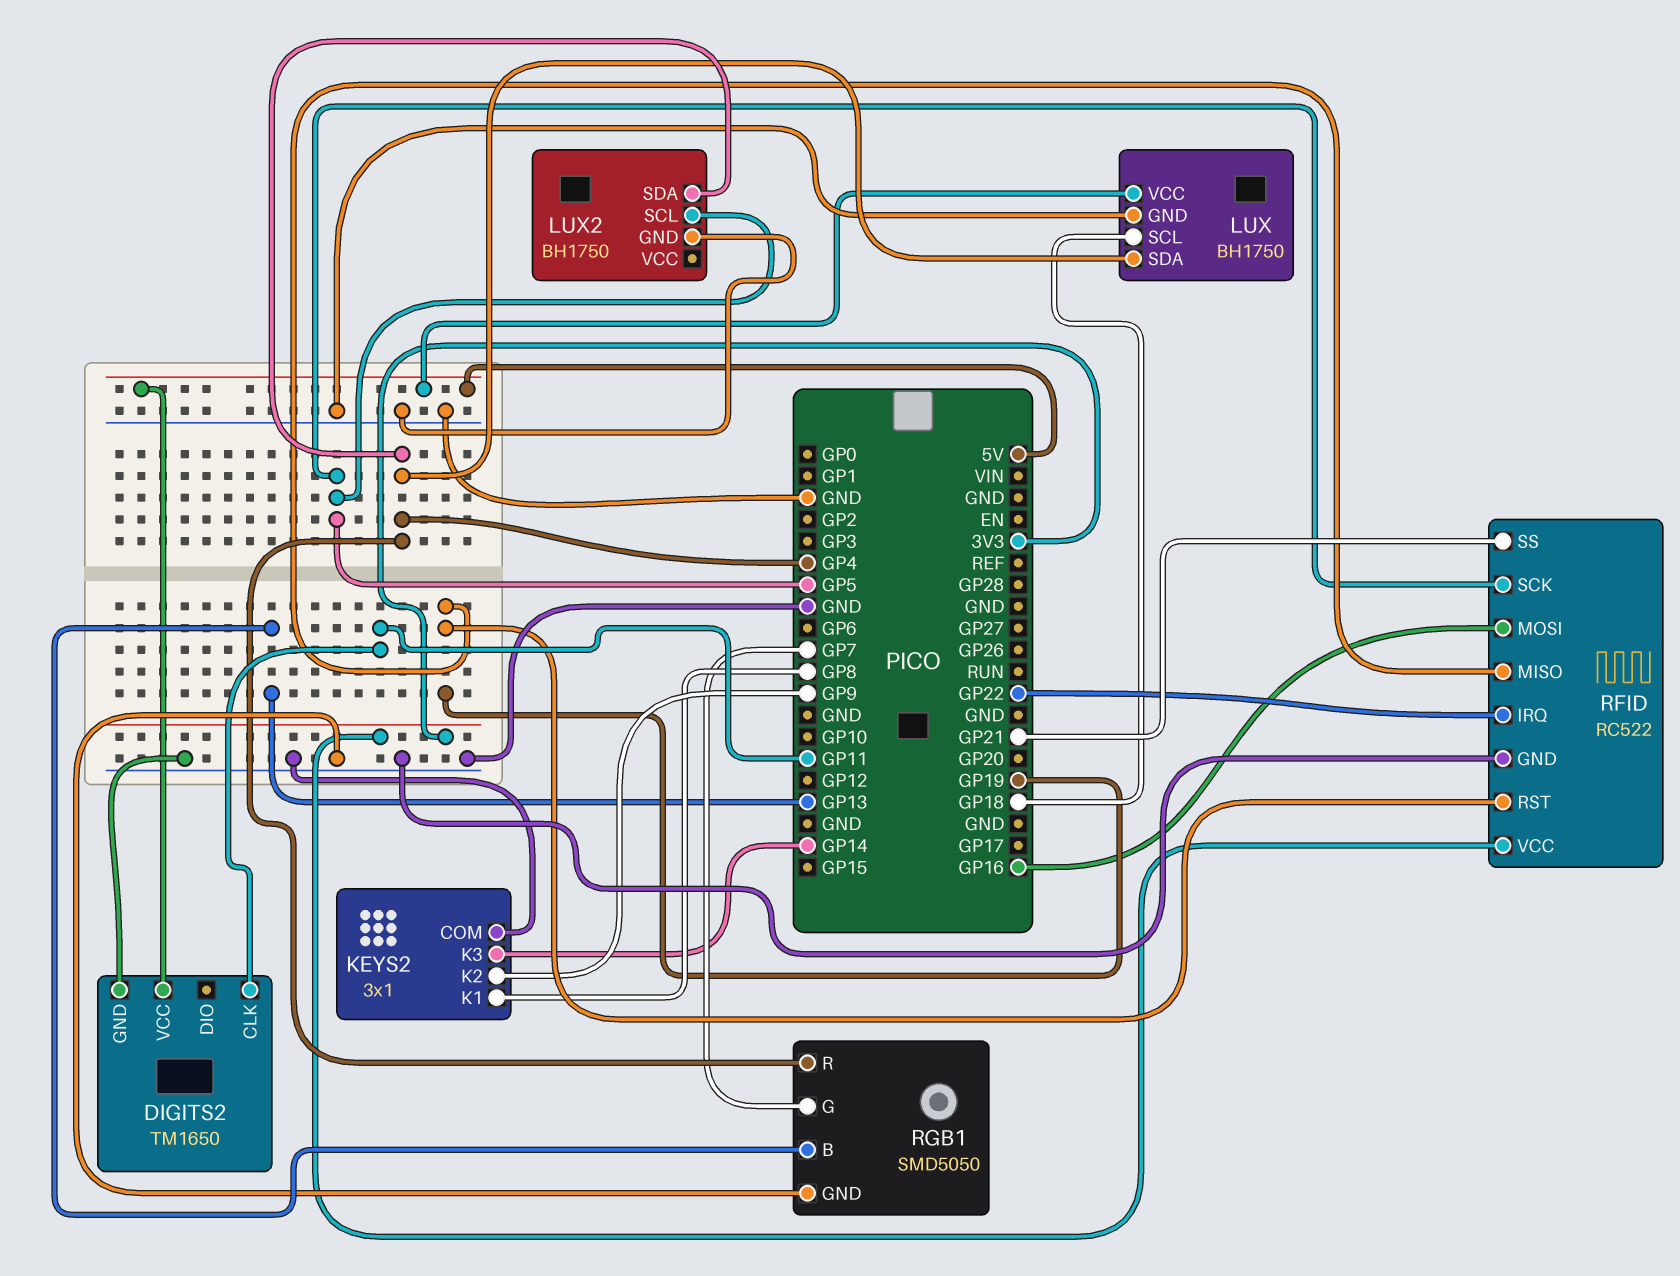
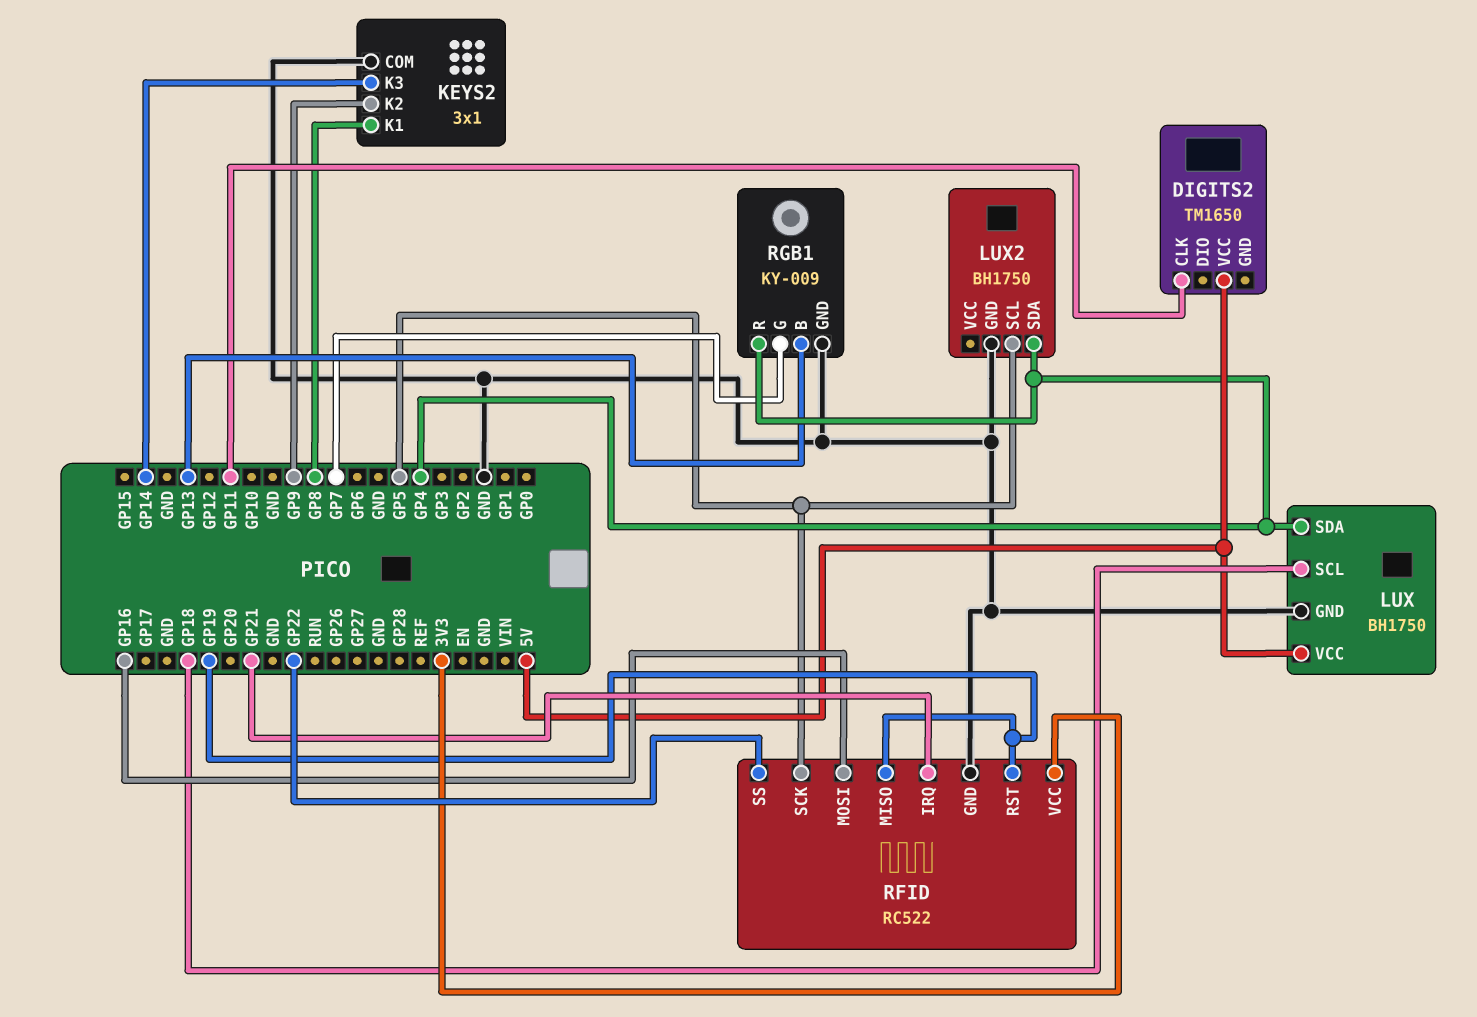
DIGITS2 pin GND: GND -> none
RFID pin IRQ: GP22 -> GP21
RFID pin SS: GP21 -> GP22
RGB1: SMD5050 -> KY-009

